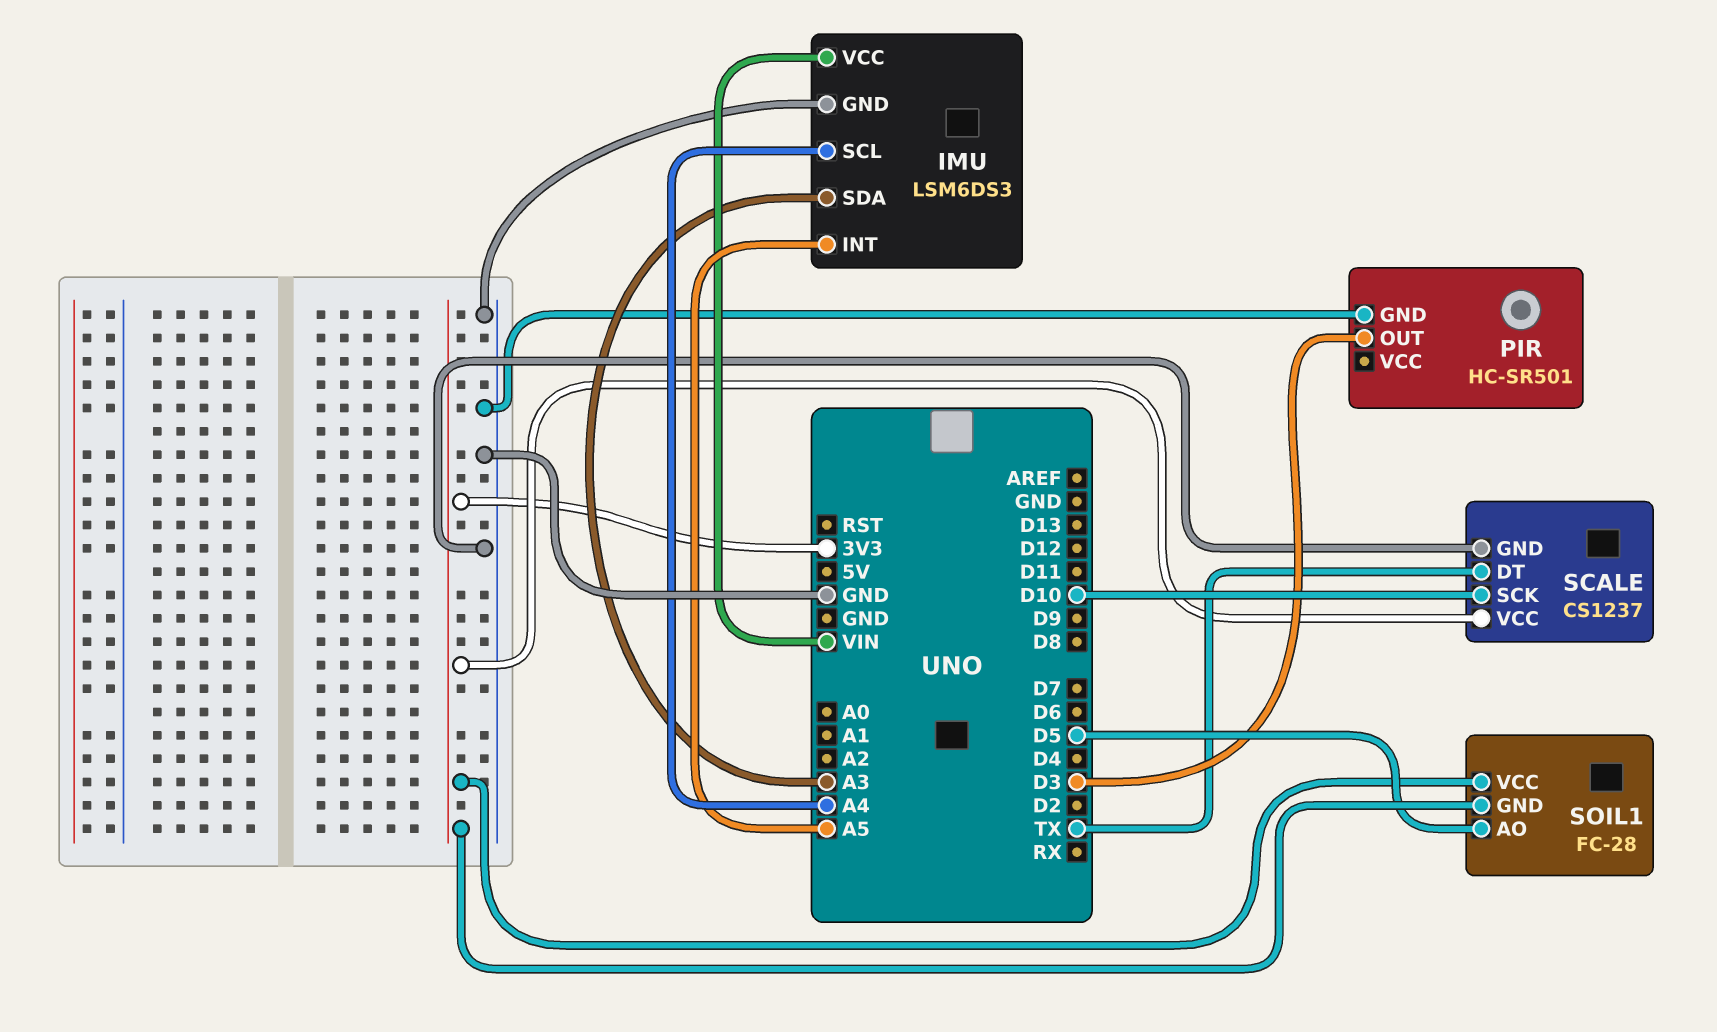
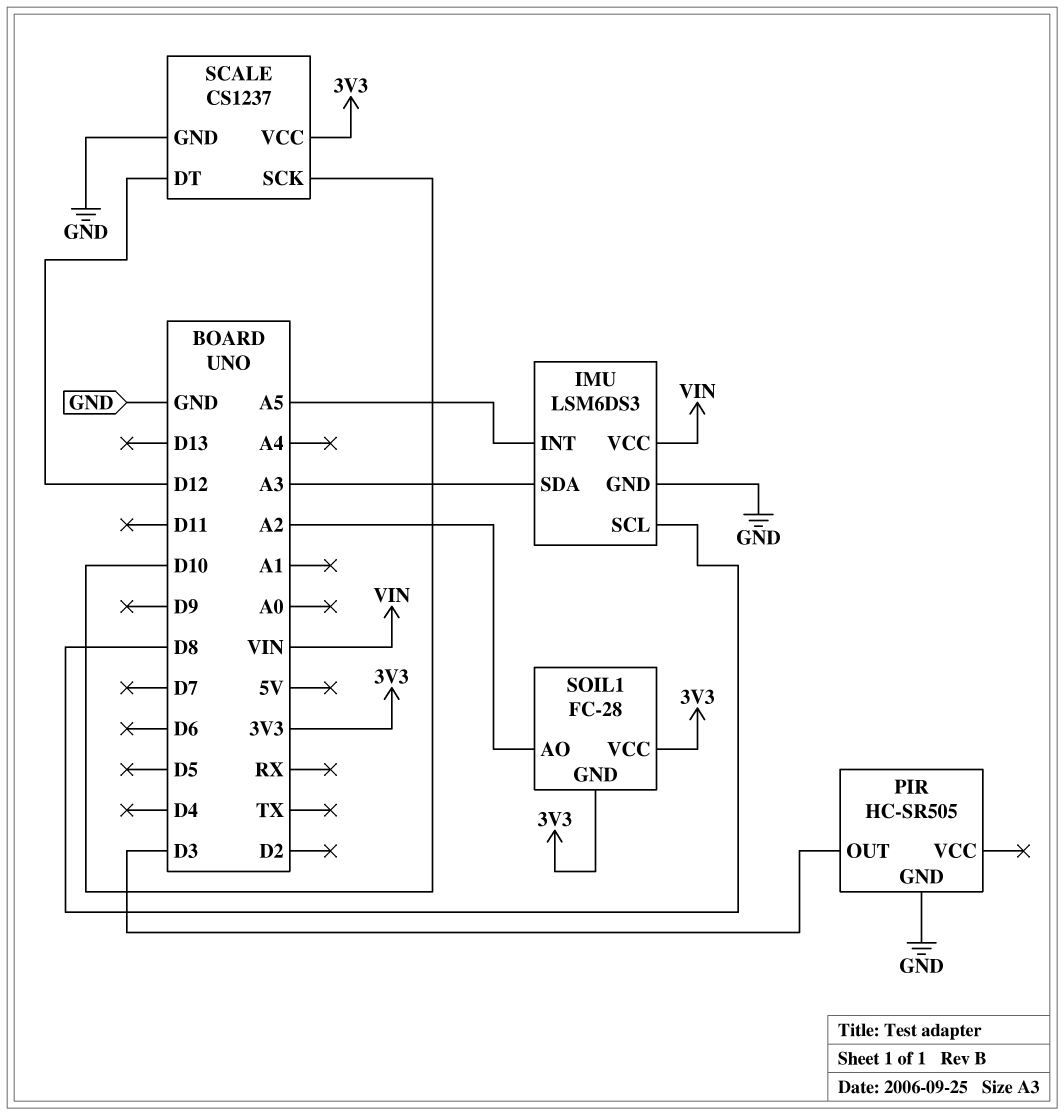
IMU pin SCL: A4 -> D8
PIR: HC-SR501 -> HC-SR505
SCALE pin DT: TX -> D12
SOIL1 pin AO: D5 -> A2

